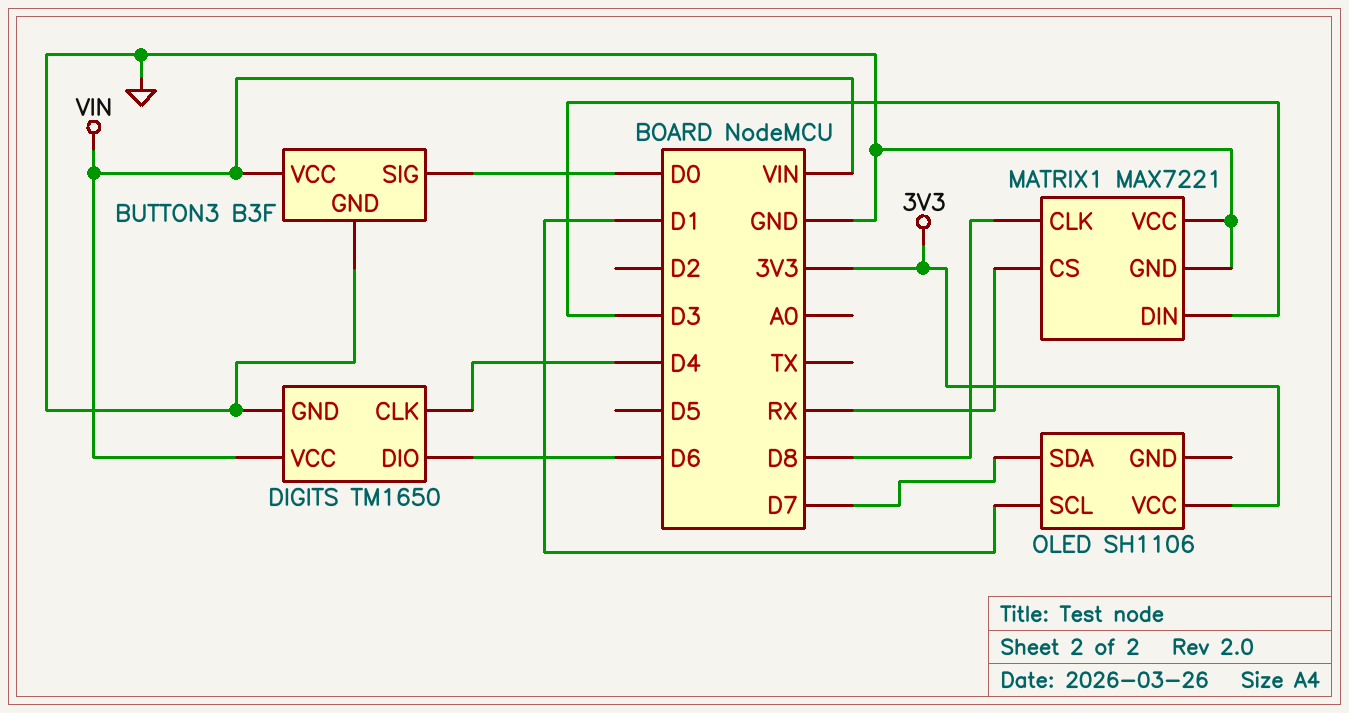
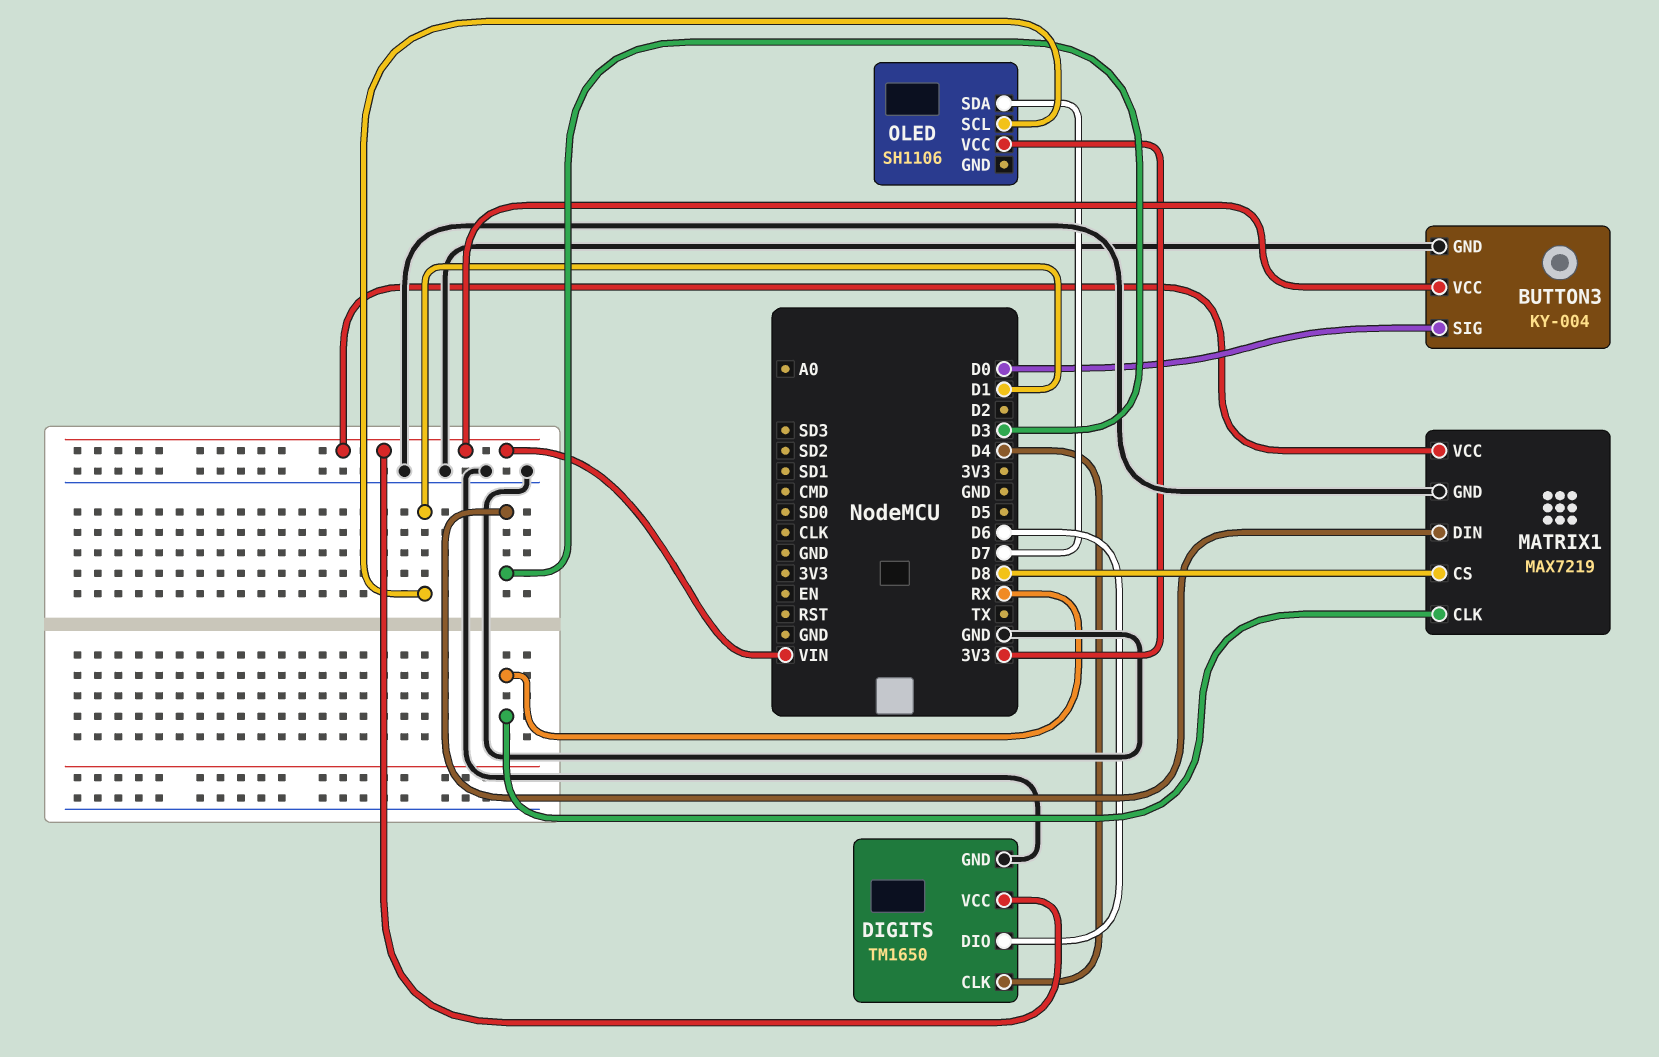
BUTTON3: B3F -> KY-004
MATRIX1: MAX7221 -> MAX7219
MATRIX1 pin CLK: D8 -> RX
MATRIX1 pin CS: RX -> D8
MATRIX1 pin VCC: GND -> VIN

